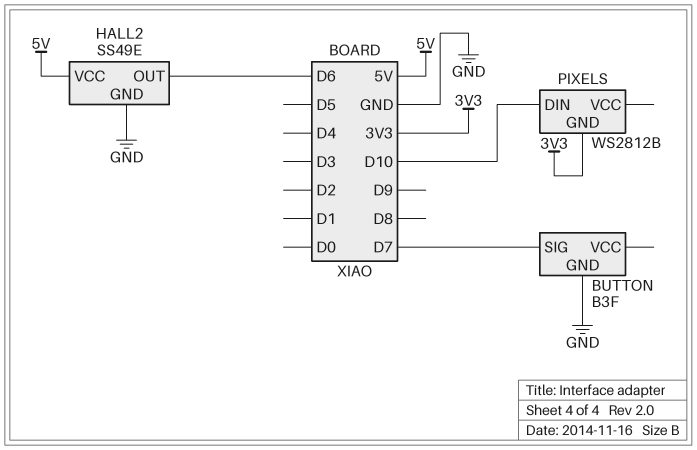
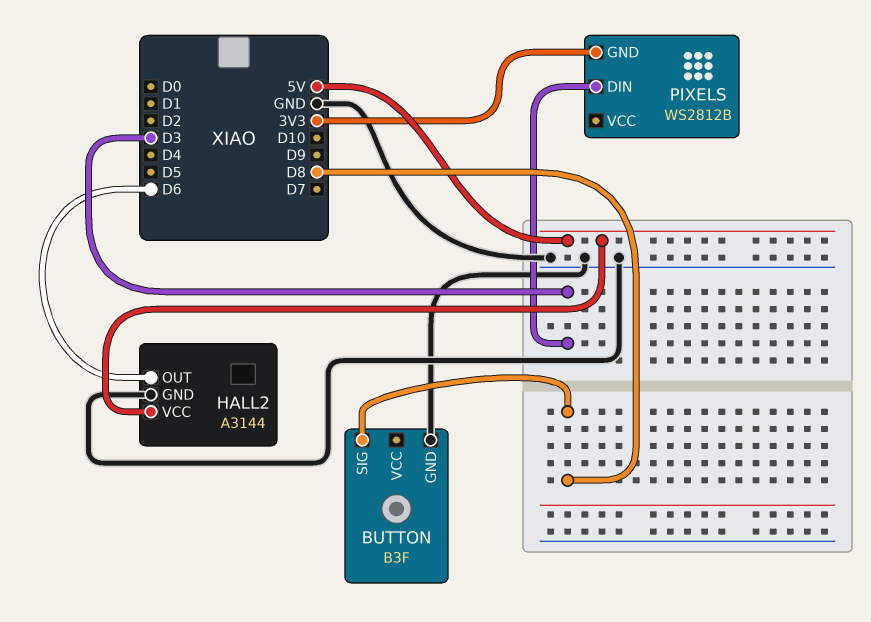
BUTTON pin SIG: D7 -> D8
HALL2: SS49E -> A3144
PIXELS pin DIN: D10 -> D3

